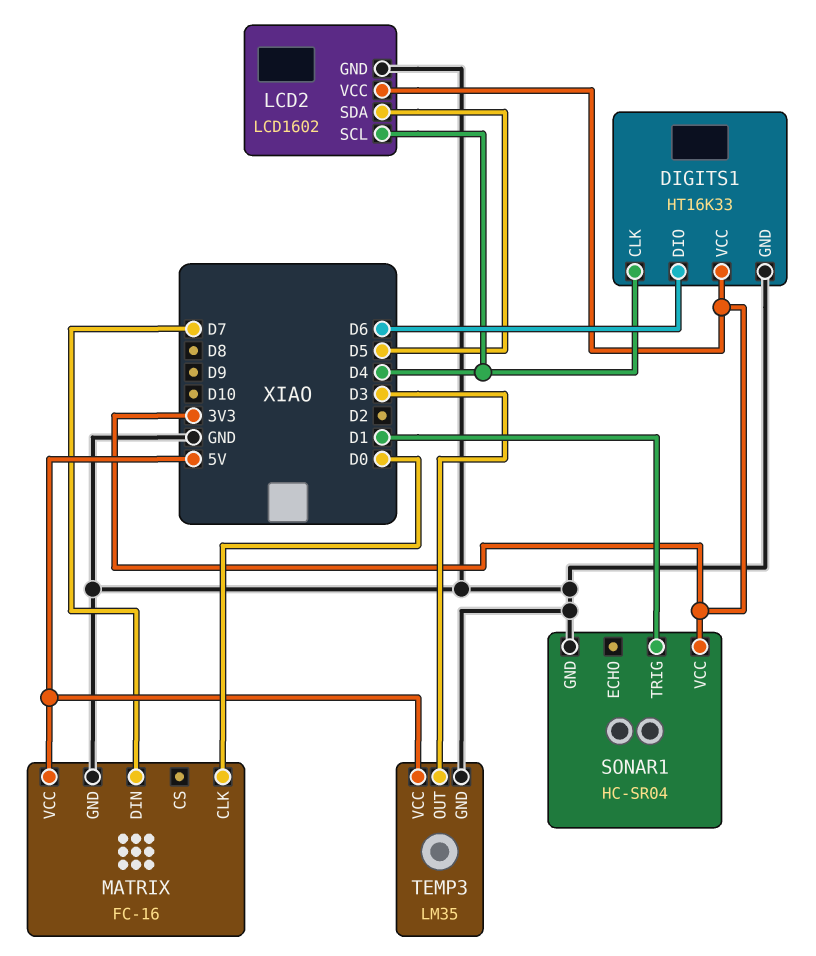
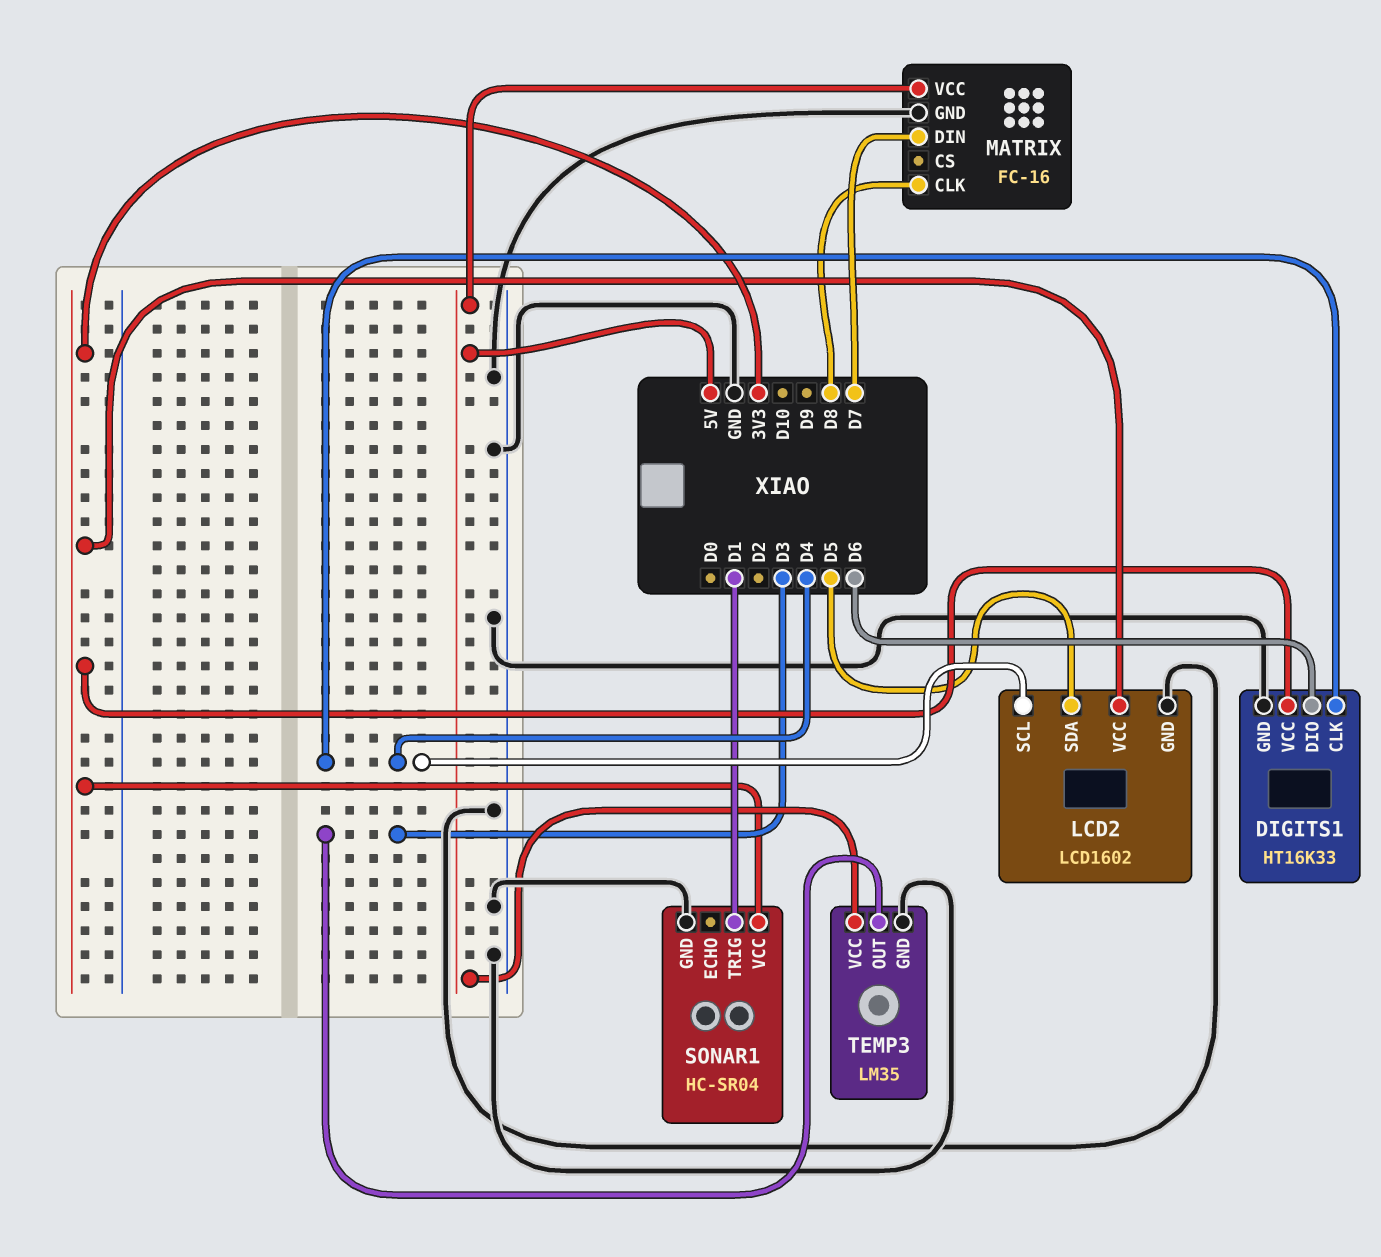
MATRIX pin CLK: D0 -> D8

